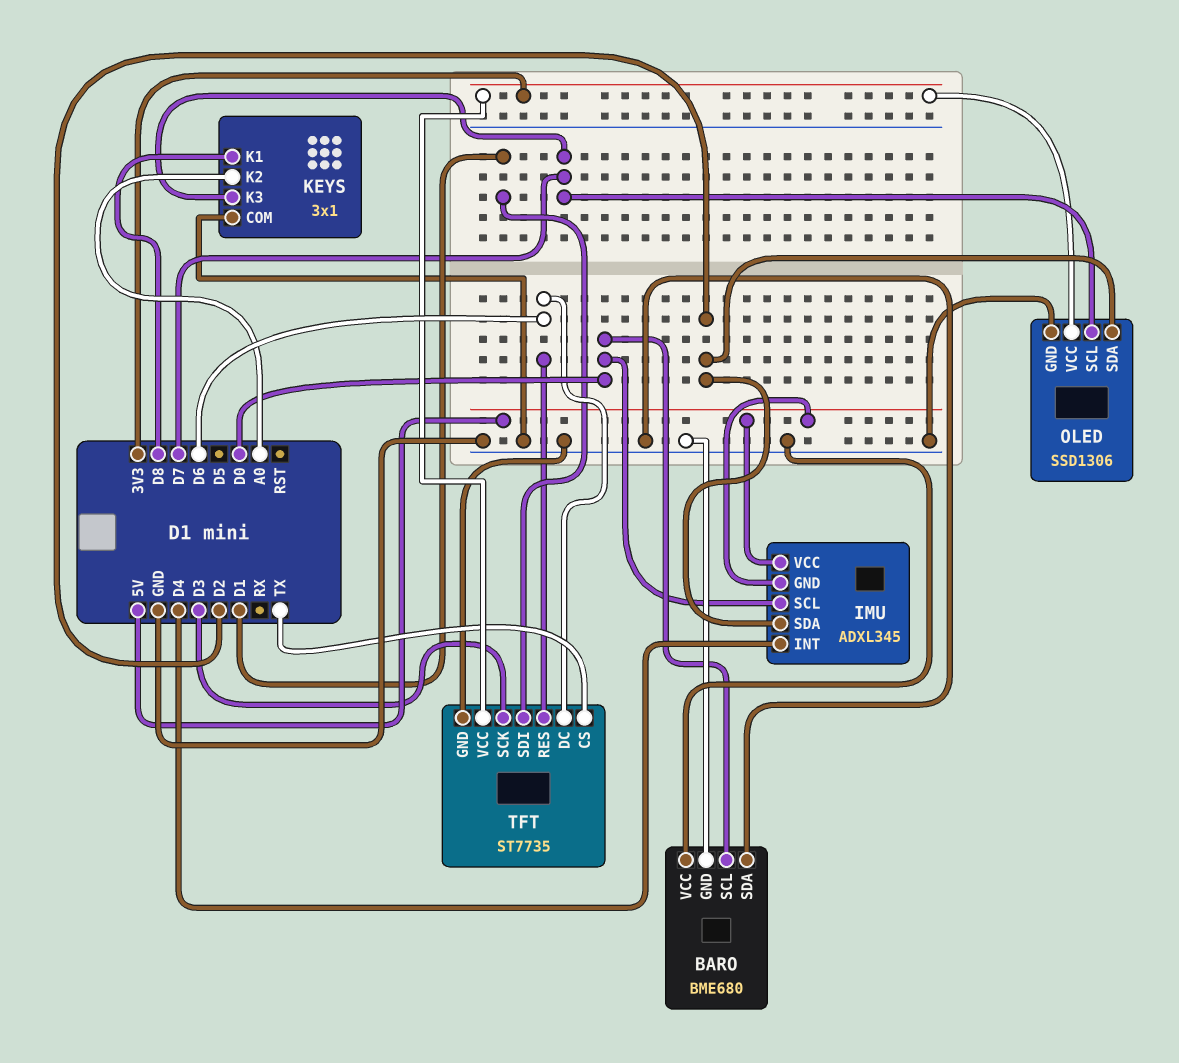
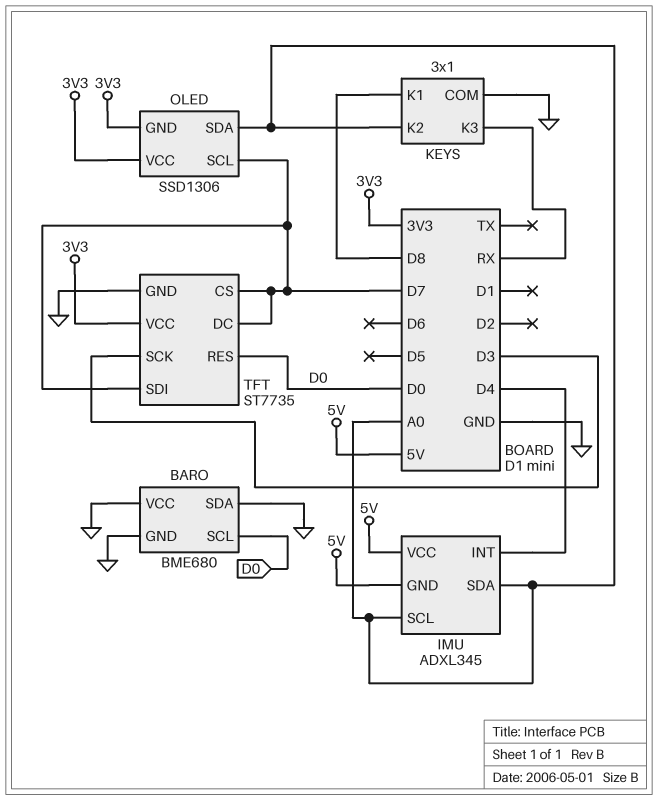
IMU pin SCL: D0 -> A0
IMU pin SDA: D2 -> A0
KEYS pin K3: D7 -> RX
OLED pin GND: GND -> 3V3
OLED pin SDA: D2 -> A0
TFT pin CS: TX -> D7
TFT pin DC: D6 -> D7
TFT pin RES: D6 -> D0
TFT pin SDI: D1 -> D7

